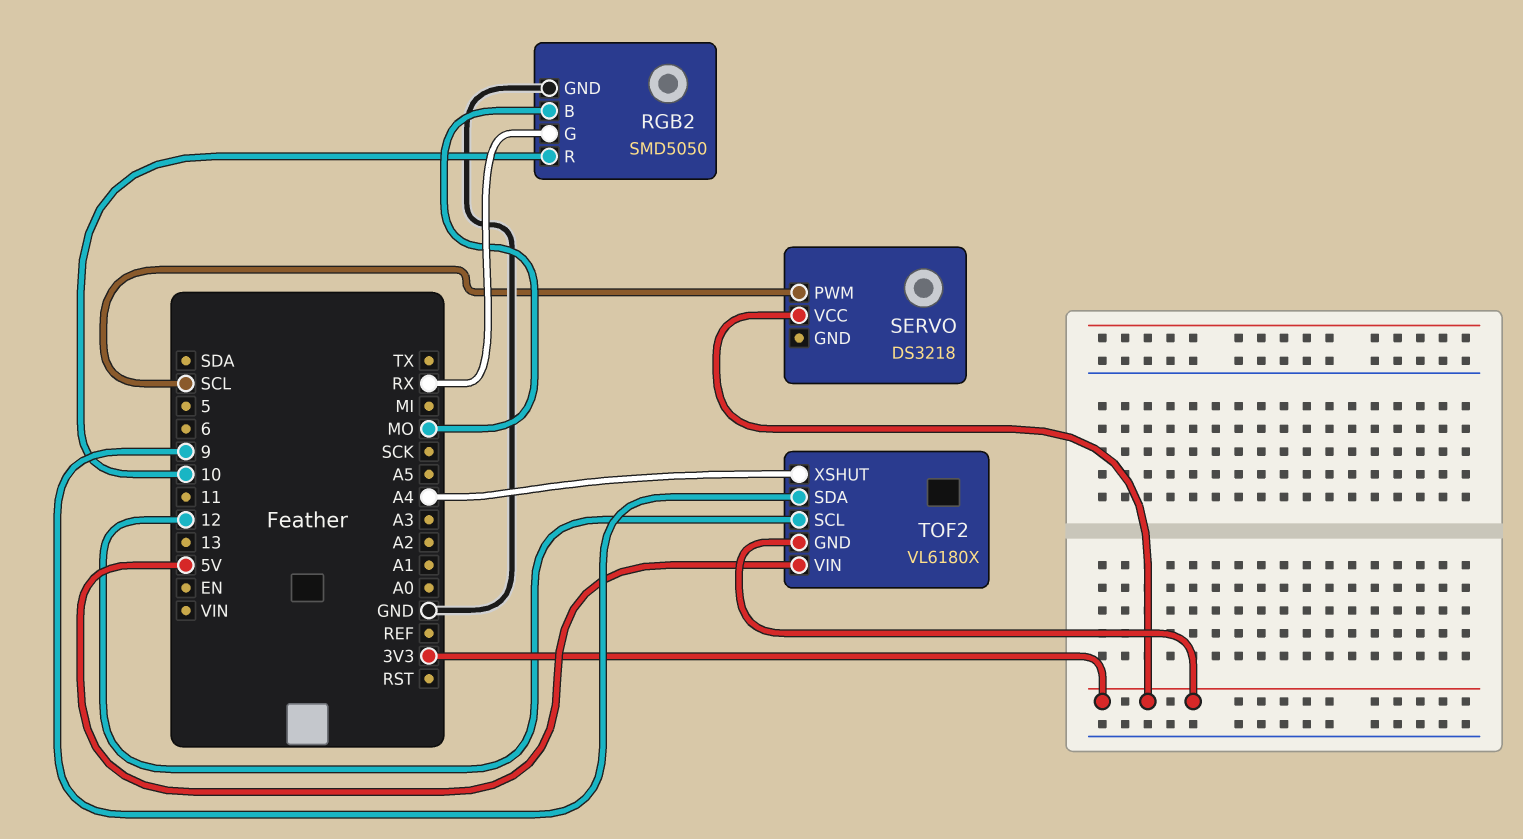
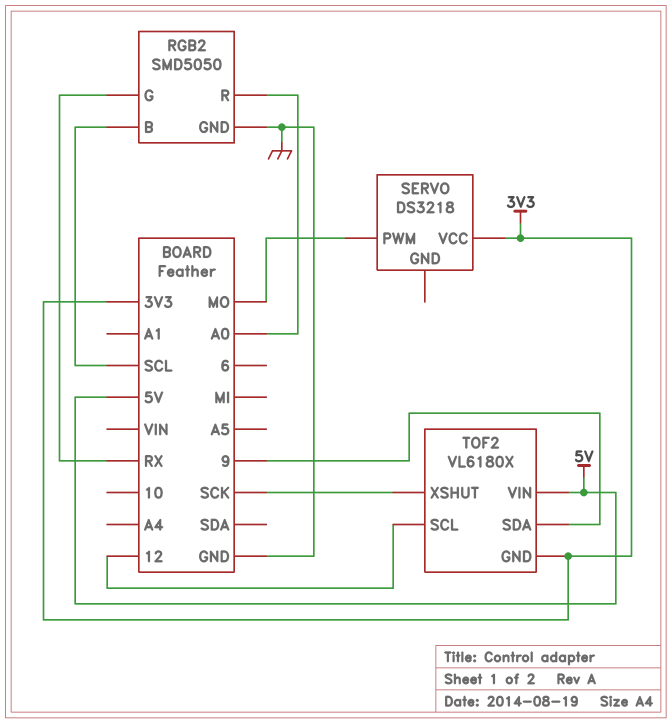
RGB2 pin B: MO -> SCL
RGB2 pin R: 10 -> A0
SERVO pin PWM: SCL -> MO
TOF2 pin XSHUT: A4 -> SCK

